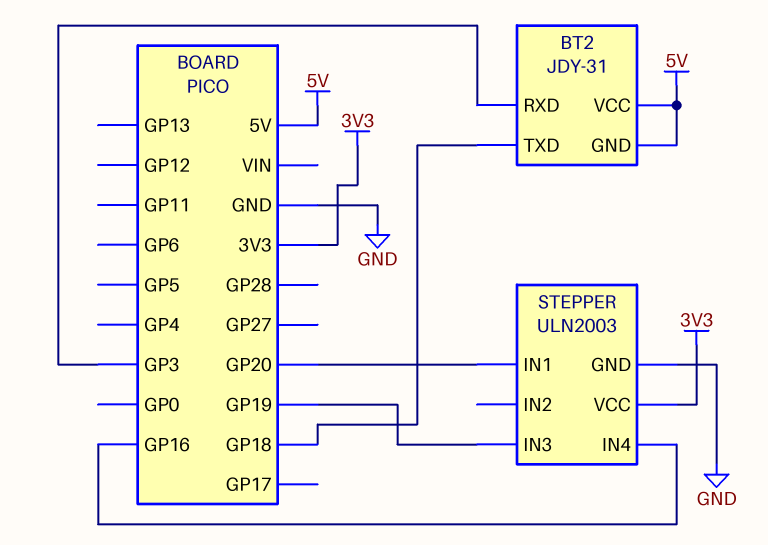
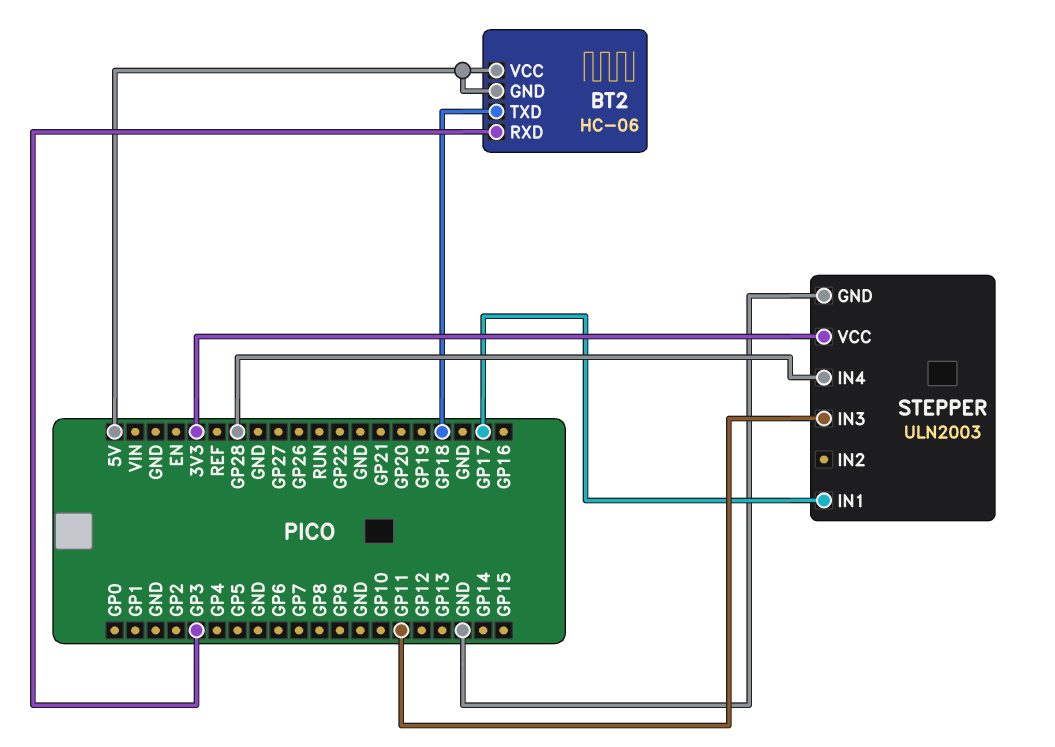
BT2: JDY-31 -> HC-06
STEPPER pin IN1: GP20 -> GP17
STEPPER pin IN3: GP19 -> GP11
STEPPER pin IN4: GP16 -> GP28

